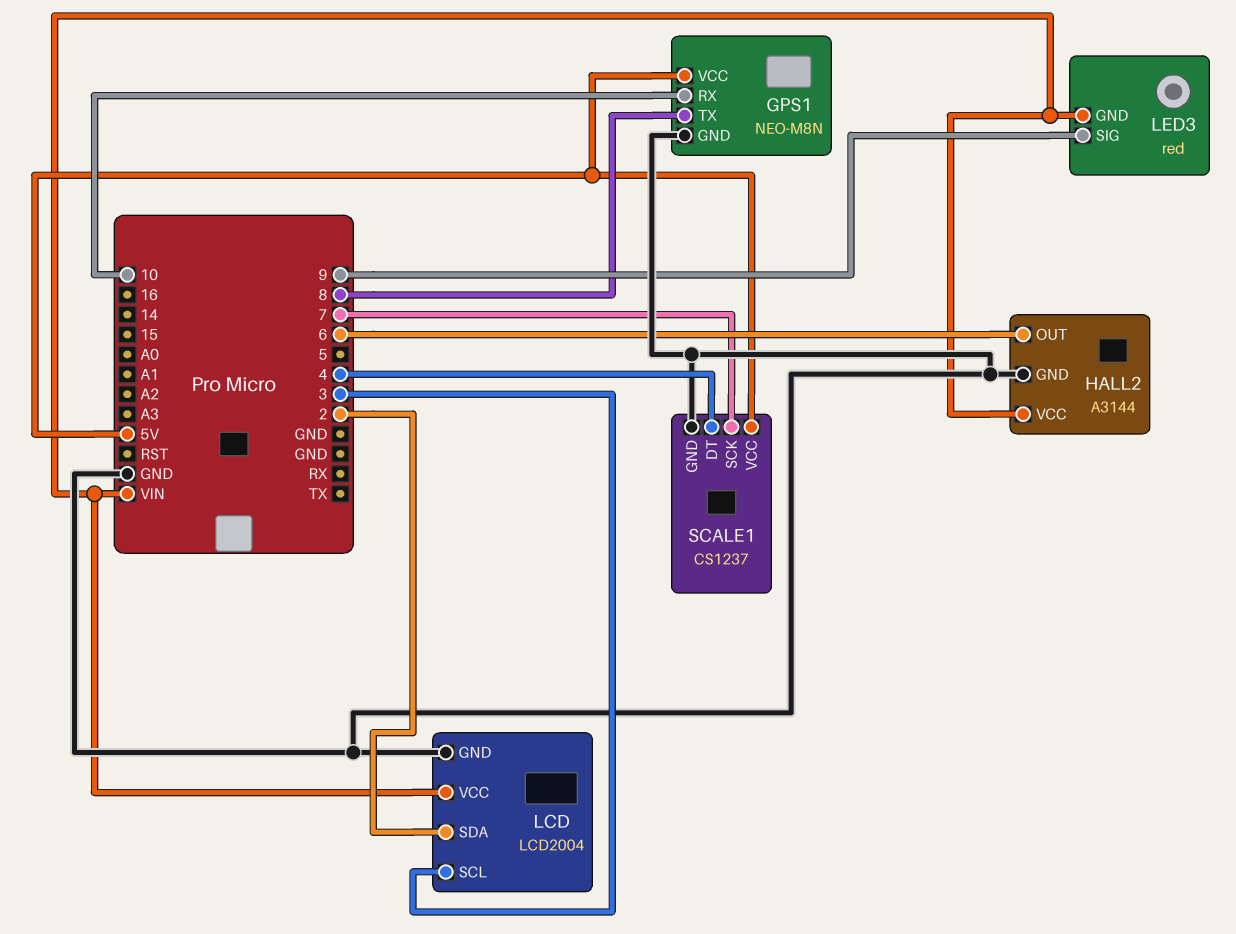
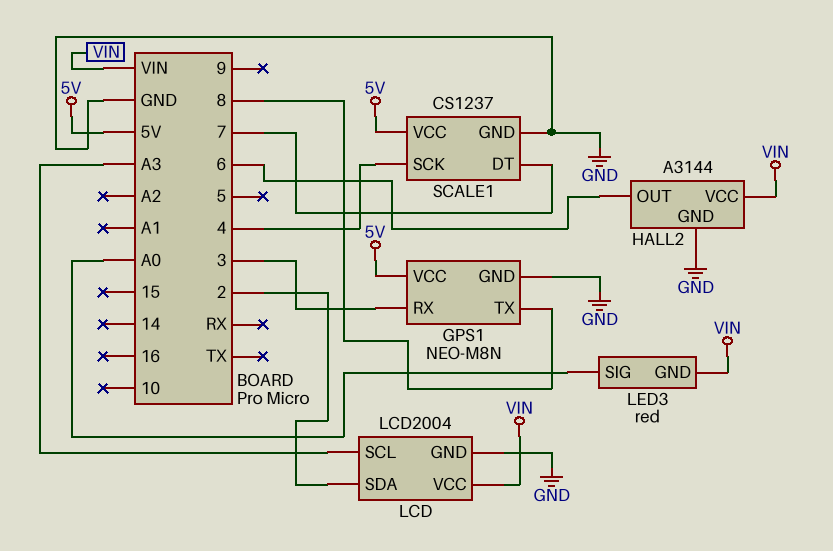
GPS1 pin RX: 10 -> 3
LCD pin SCL: 3 -> A3
LED3 pin SIG: 9 -> A0
SCALE1 pin DT: 4 -> 7
SCALE1 pin SCK: 7 -> 4

